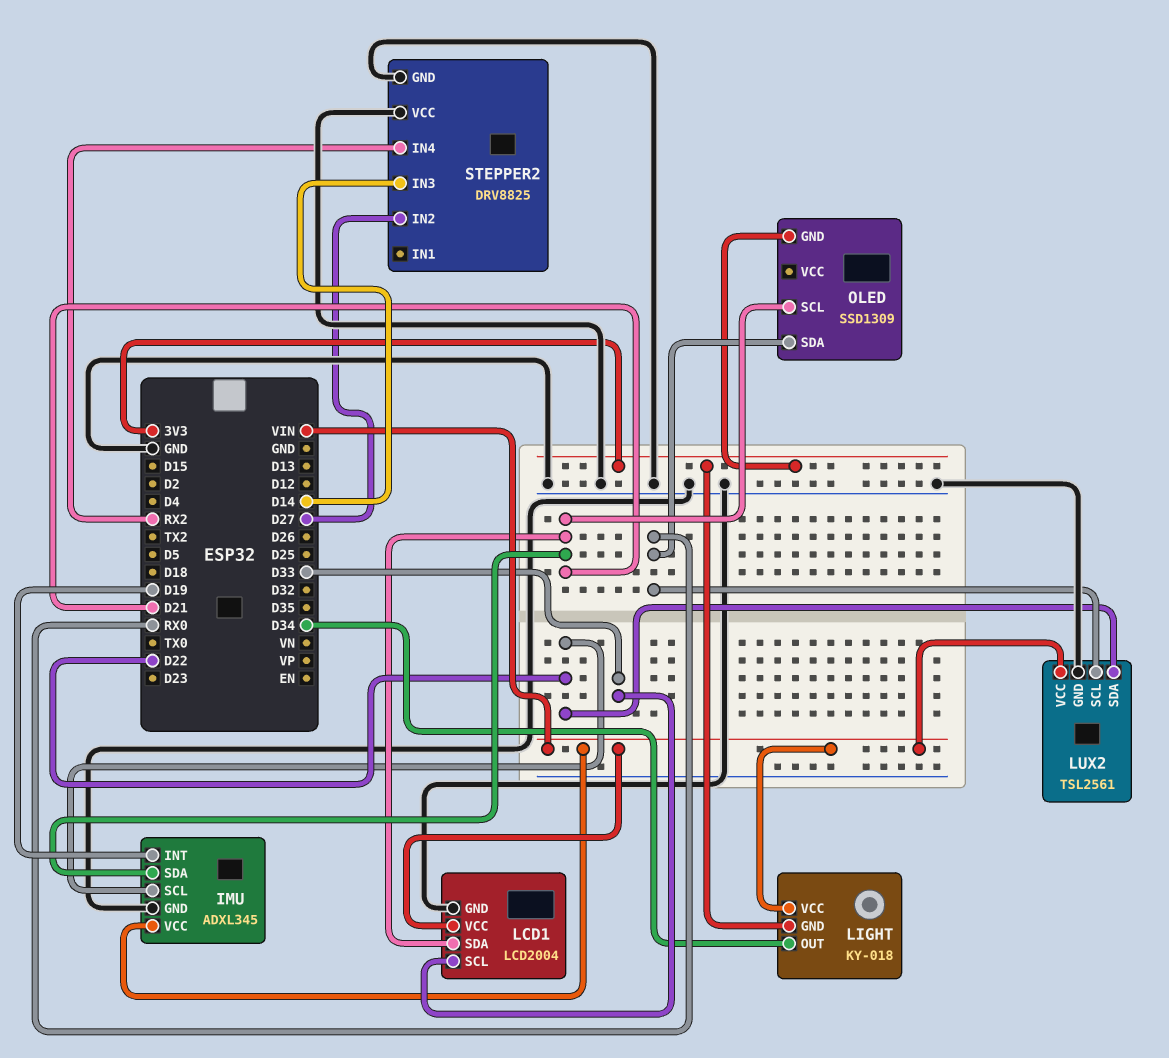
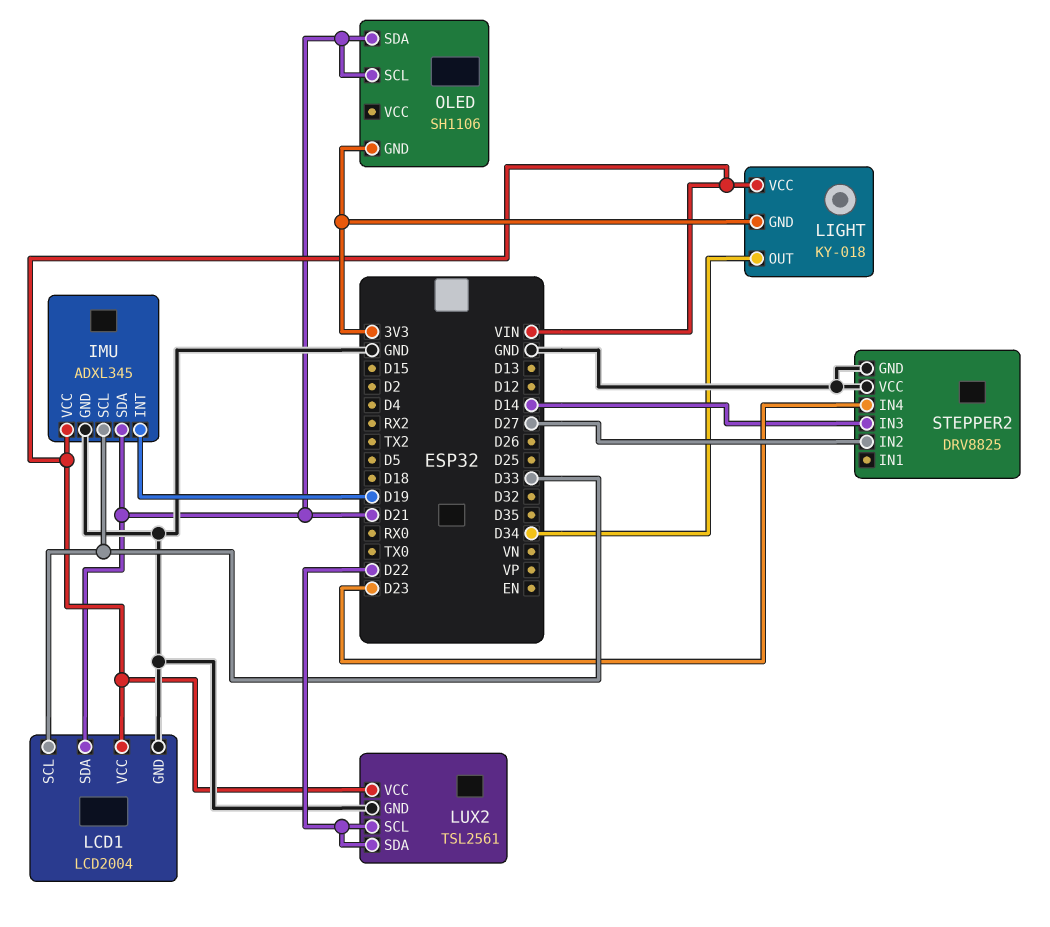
IMU pin SCL: D22 -> D33
LUX2 pin SCL: RX0 -> D22
OLED: SSD1309 -> SH1106
OLED pin SDA: RX0 -> D21
STEPPER2 pin IN4: RX2 -> D23

